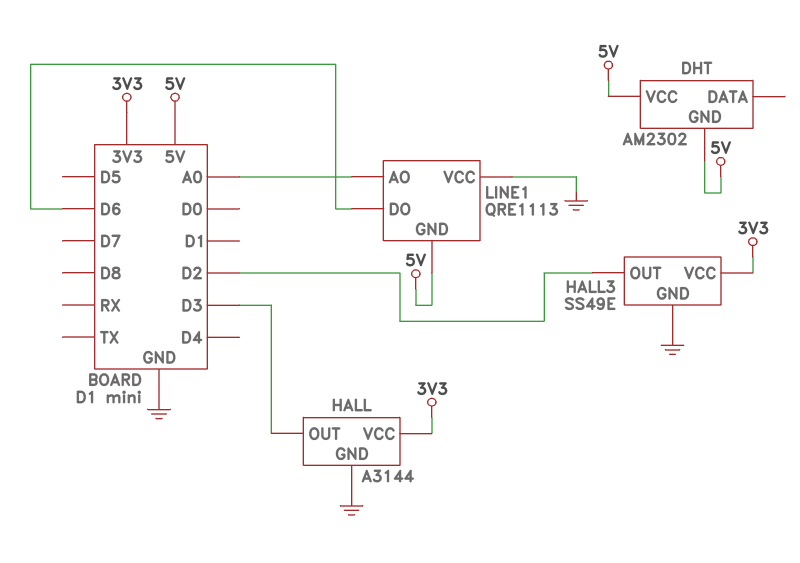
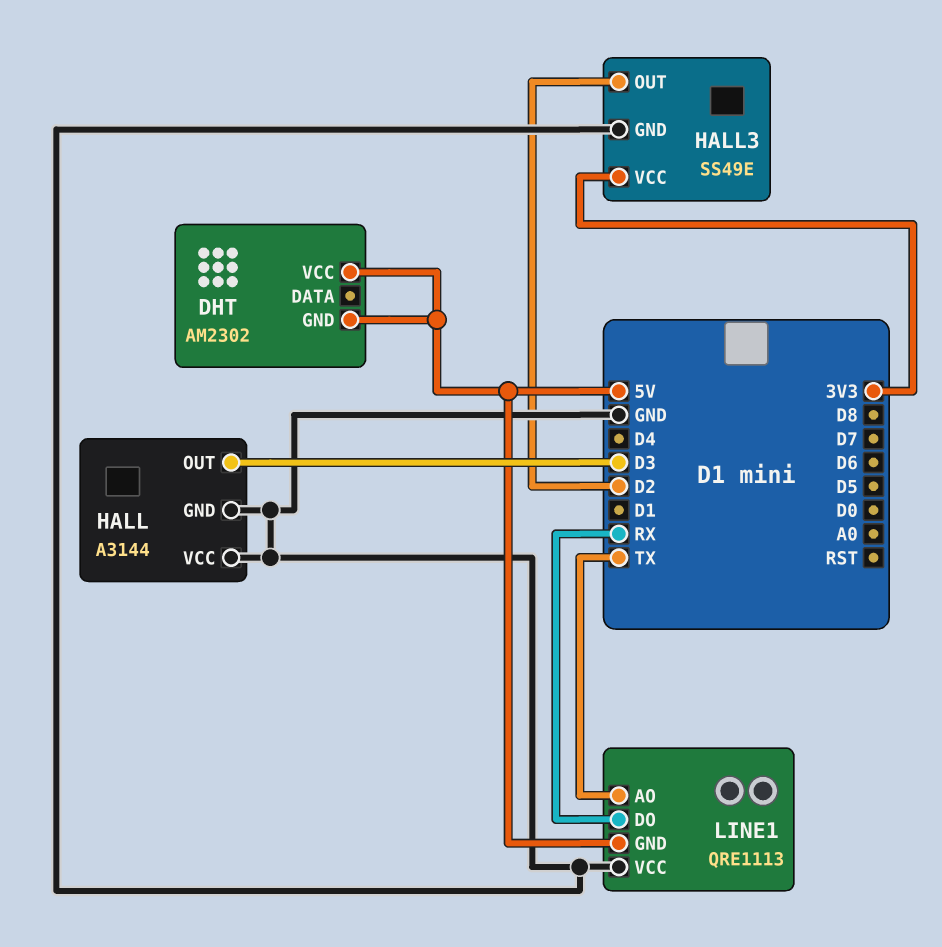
HALL pin VCC: 3V3 -> GND
LINE1 pin AO: A0 -> TX
LINE1 pin DO: D6 -> RX

